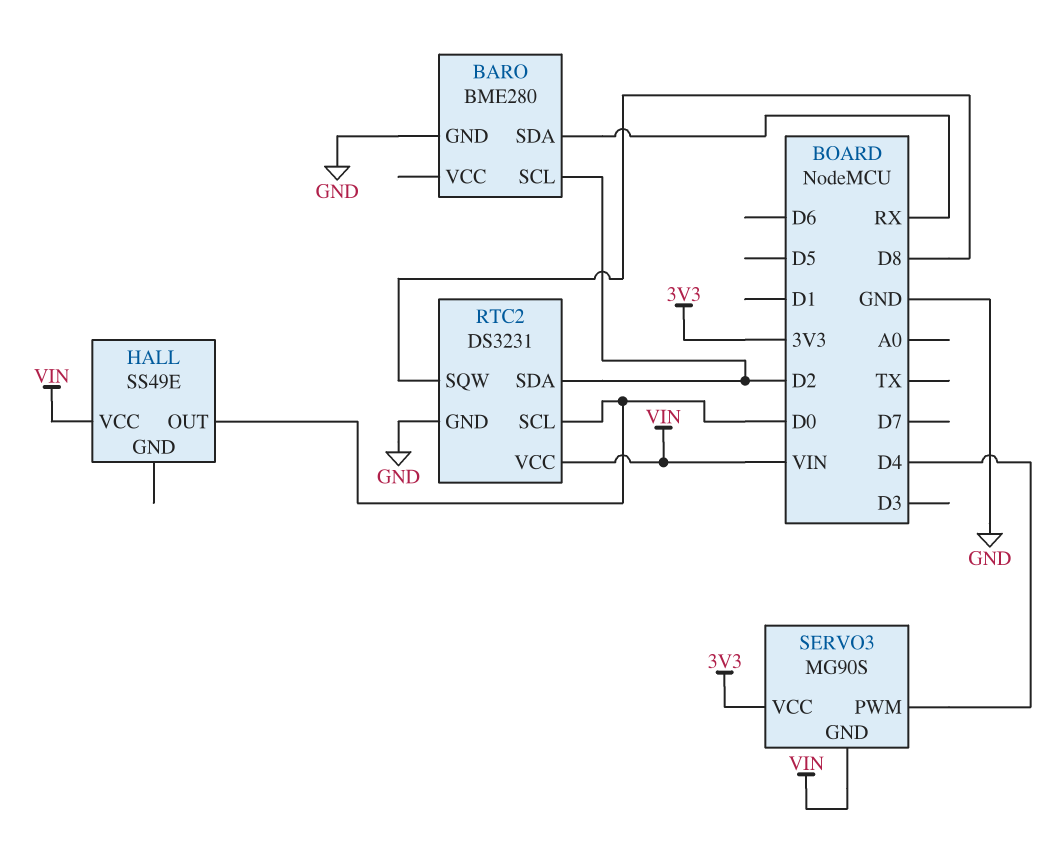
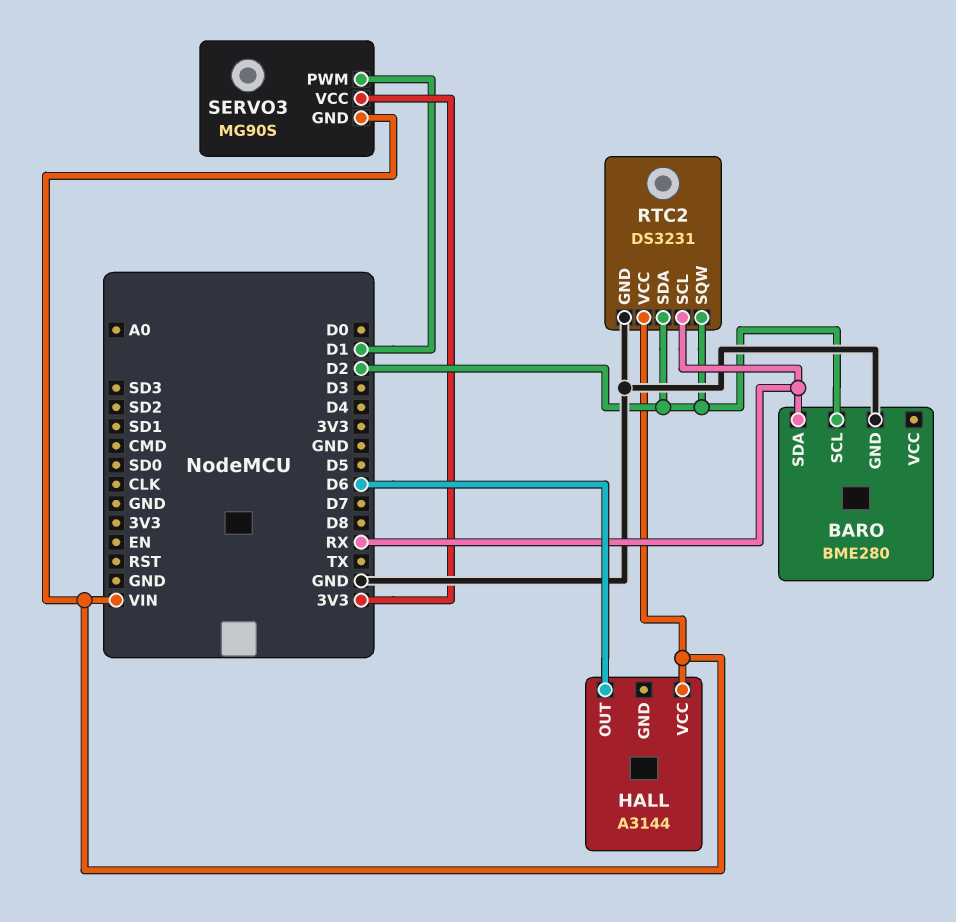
HALL: SS49E -> A3144
HALL pin OUT: D0 -> D6
RTC2 pin SCL: D0 -> RX
RTC2 pin SQW: D8 -> D2
SERVO3 pin PWM: D4 -> D1

